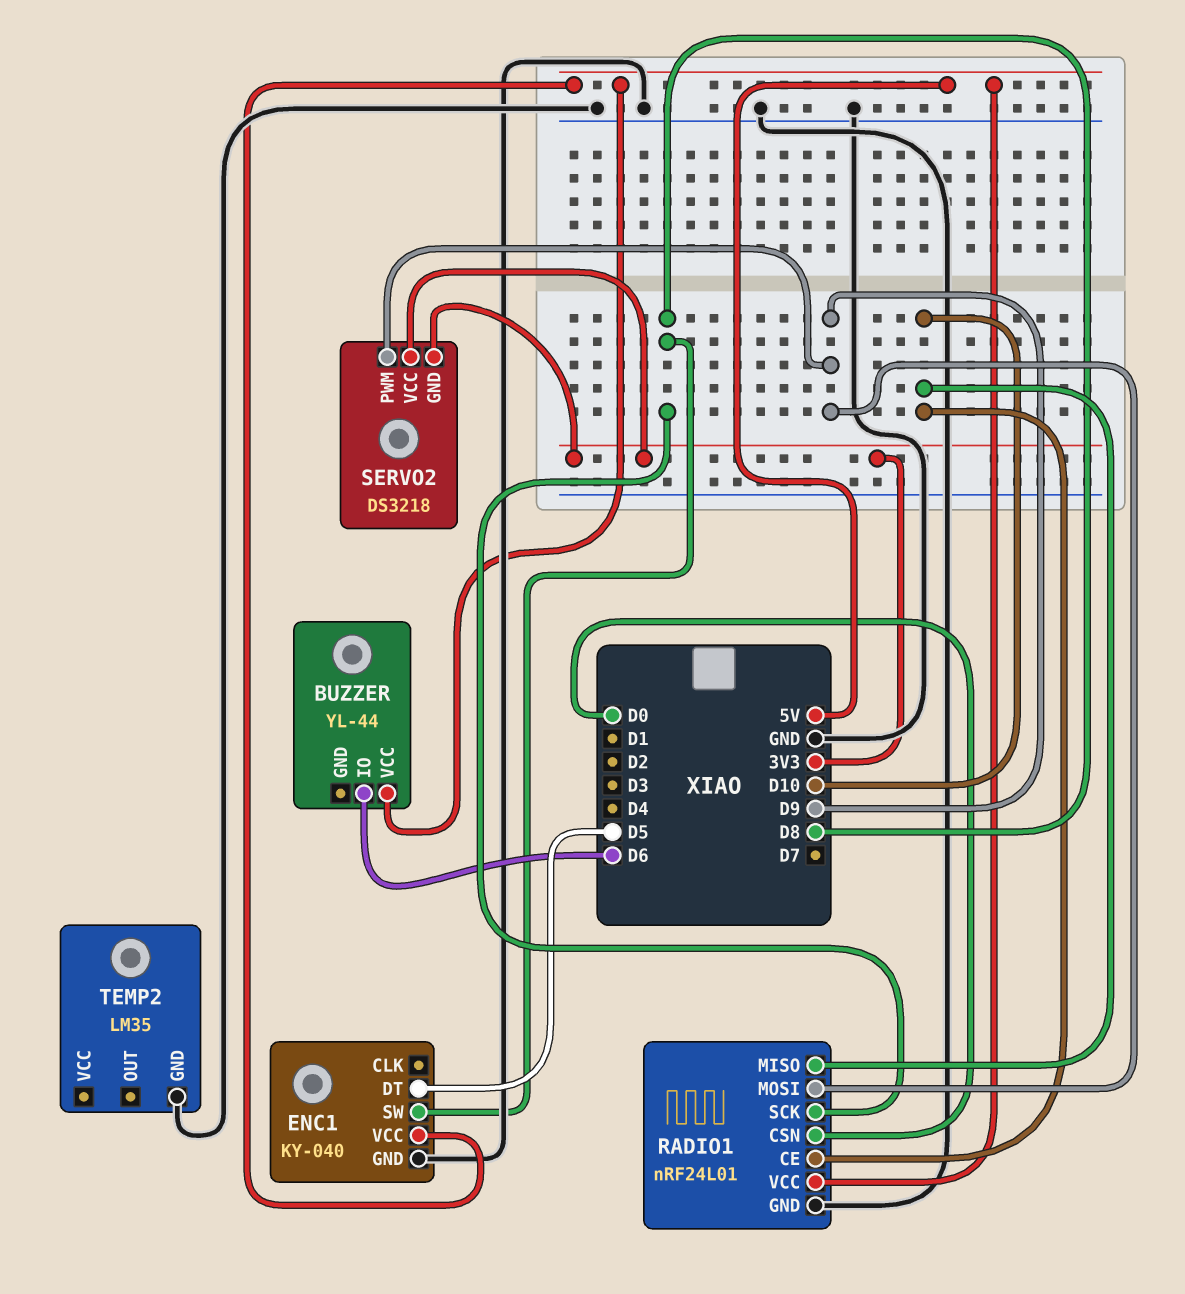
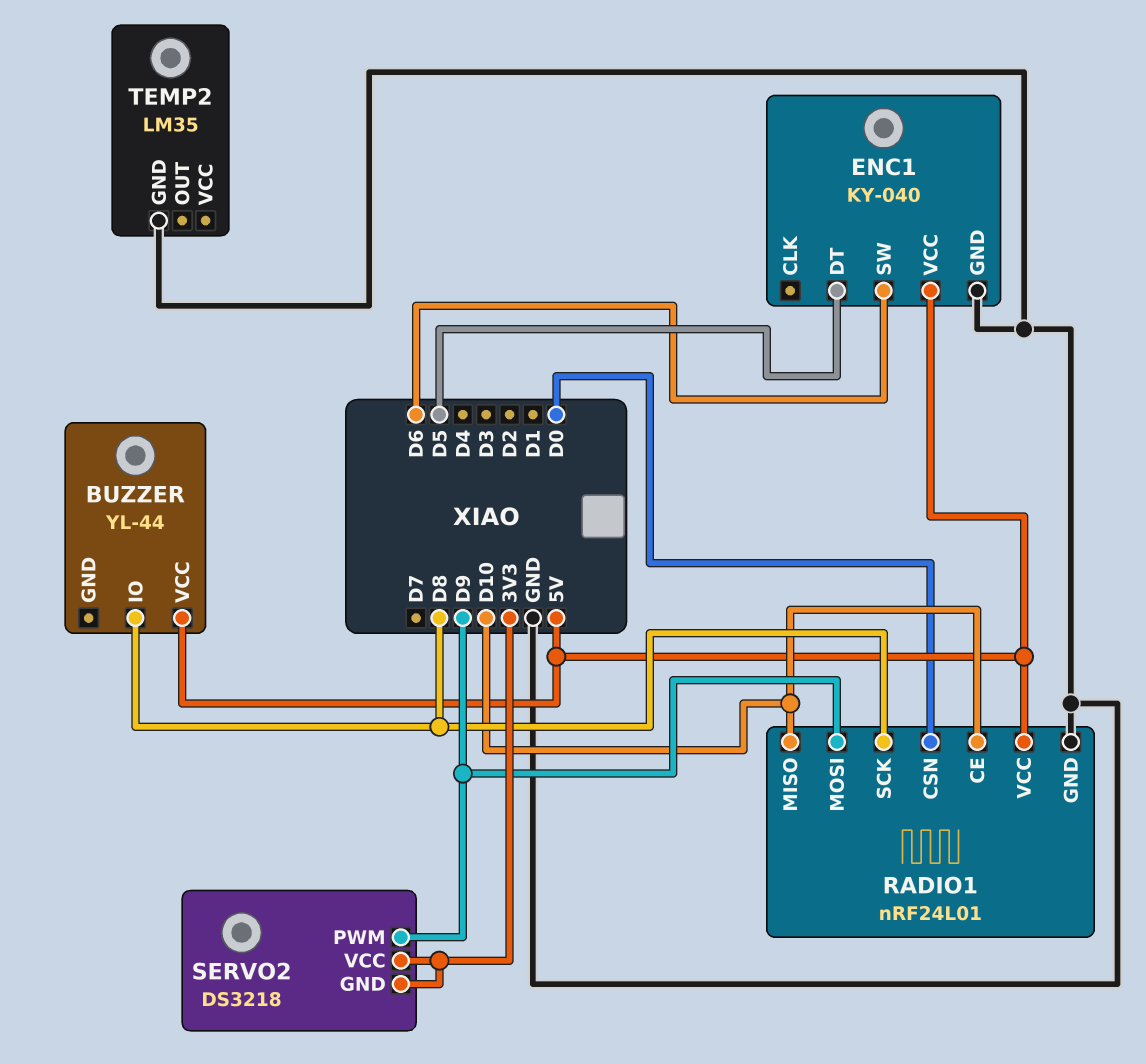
BUZZER pin IO: D6 -> D8
ENC1 pin SW: D8 -> D6

